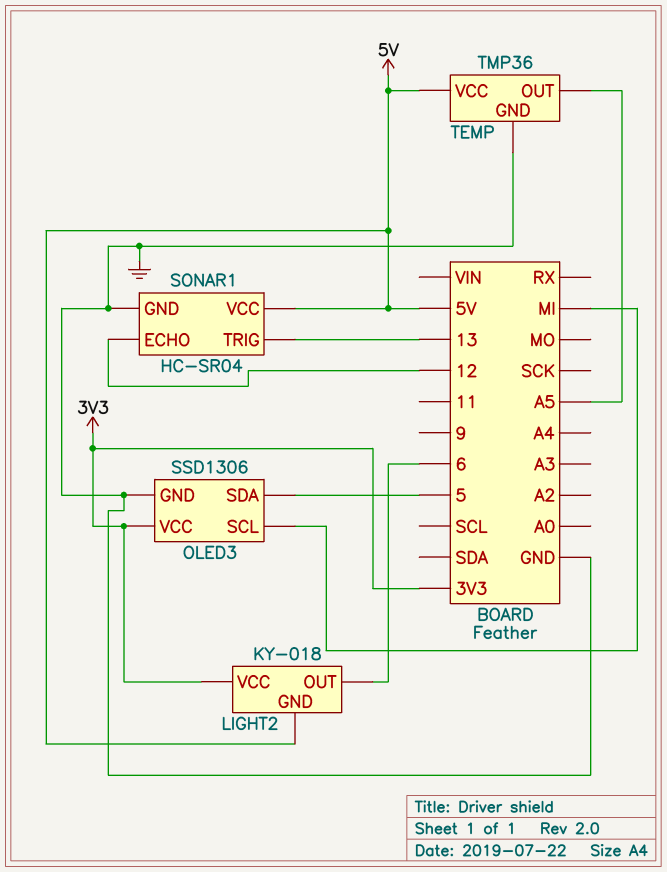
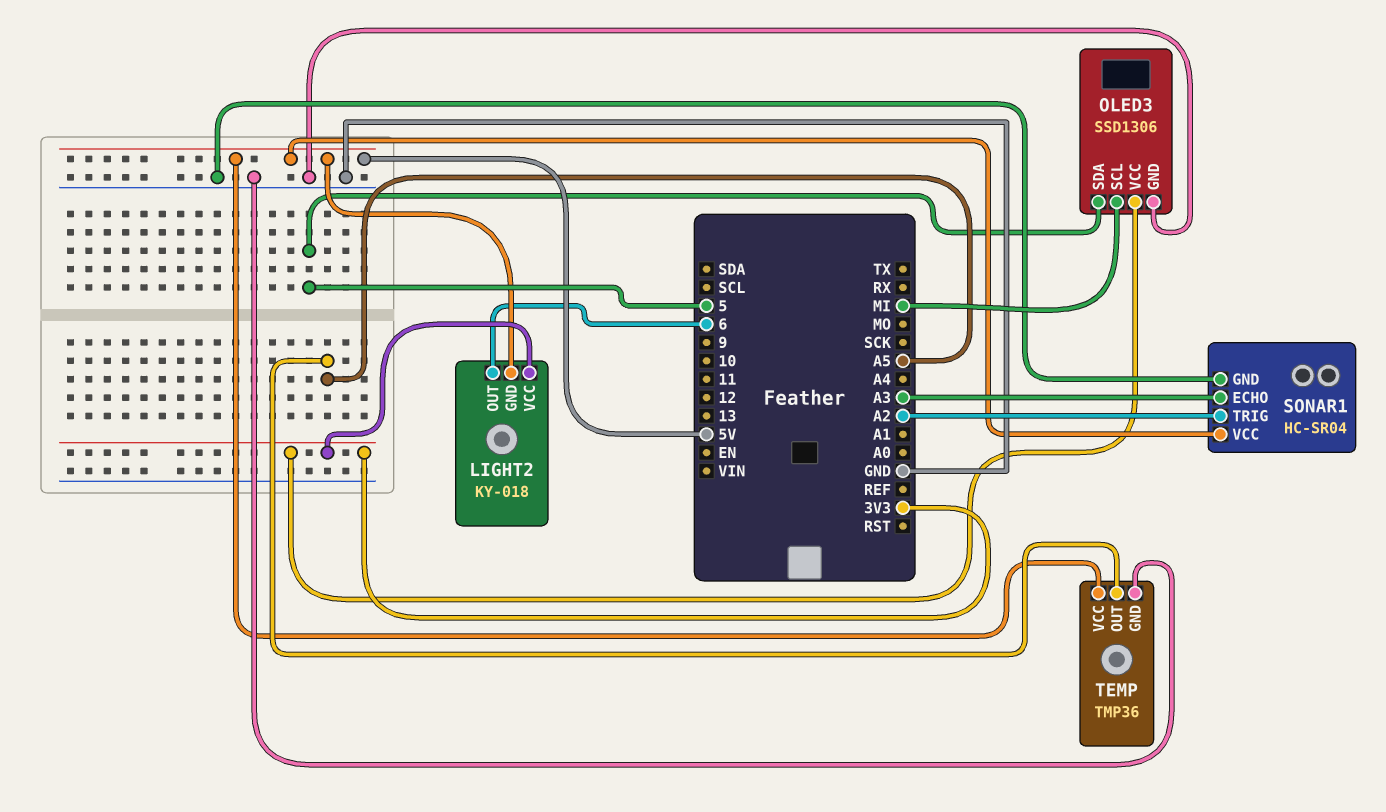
SONAR1 pin ECHO: 12 -> A3
SONAR1 pin TRIG: 13 -> A2

